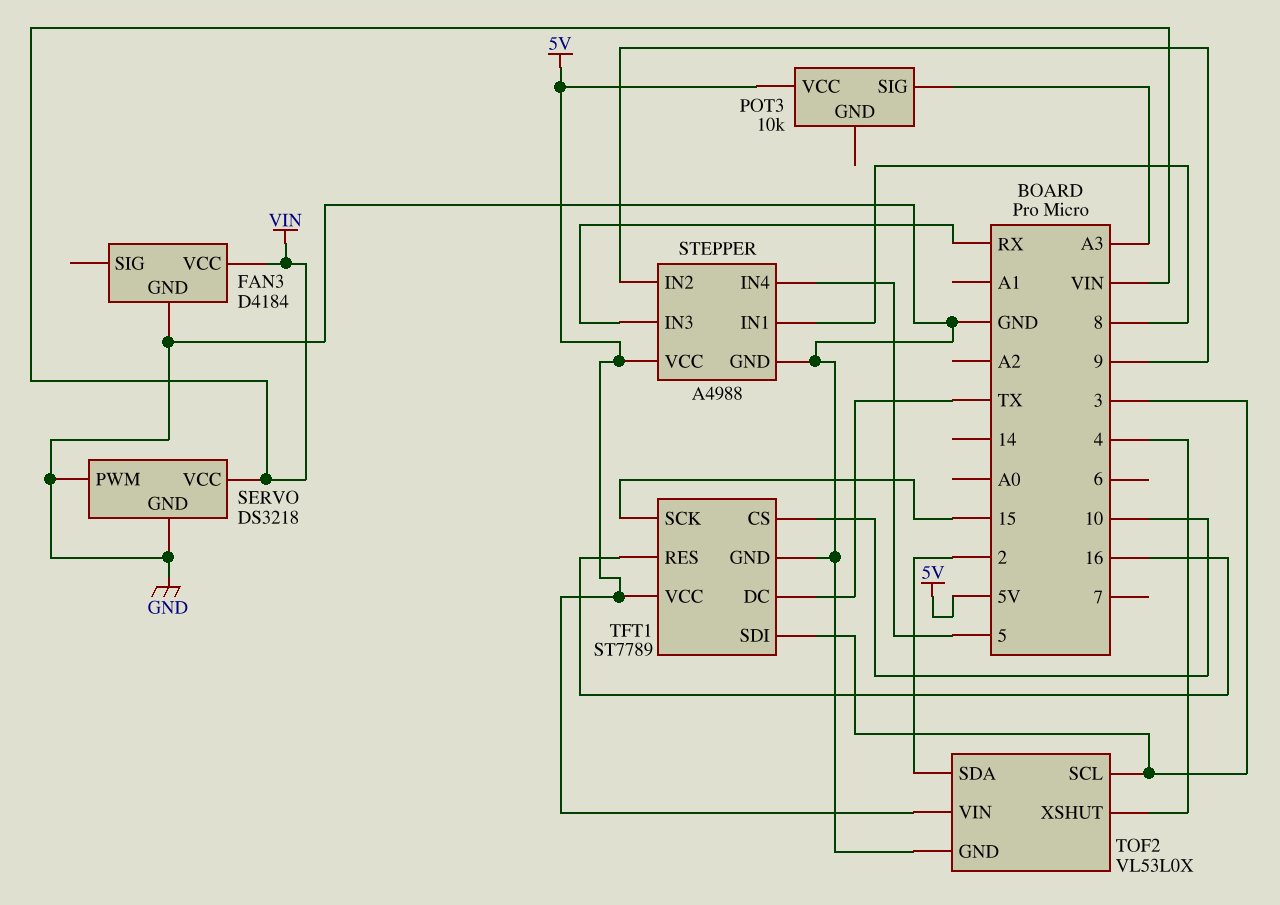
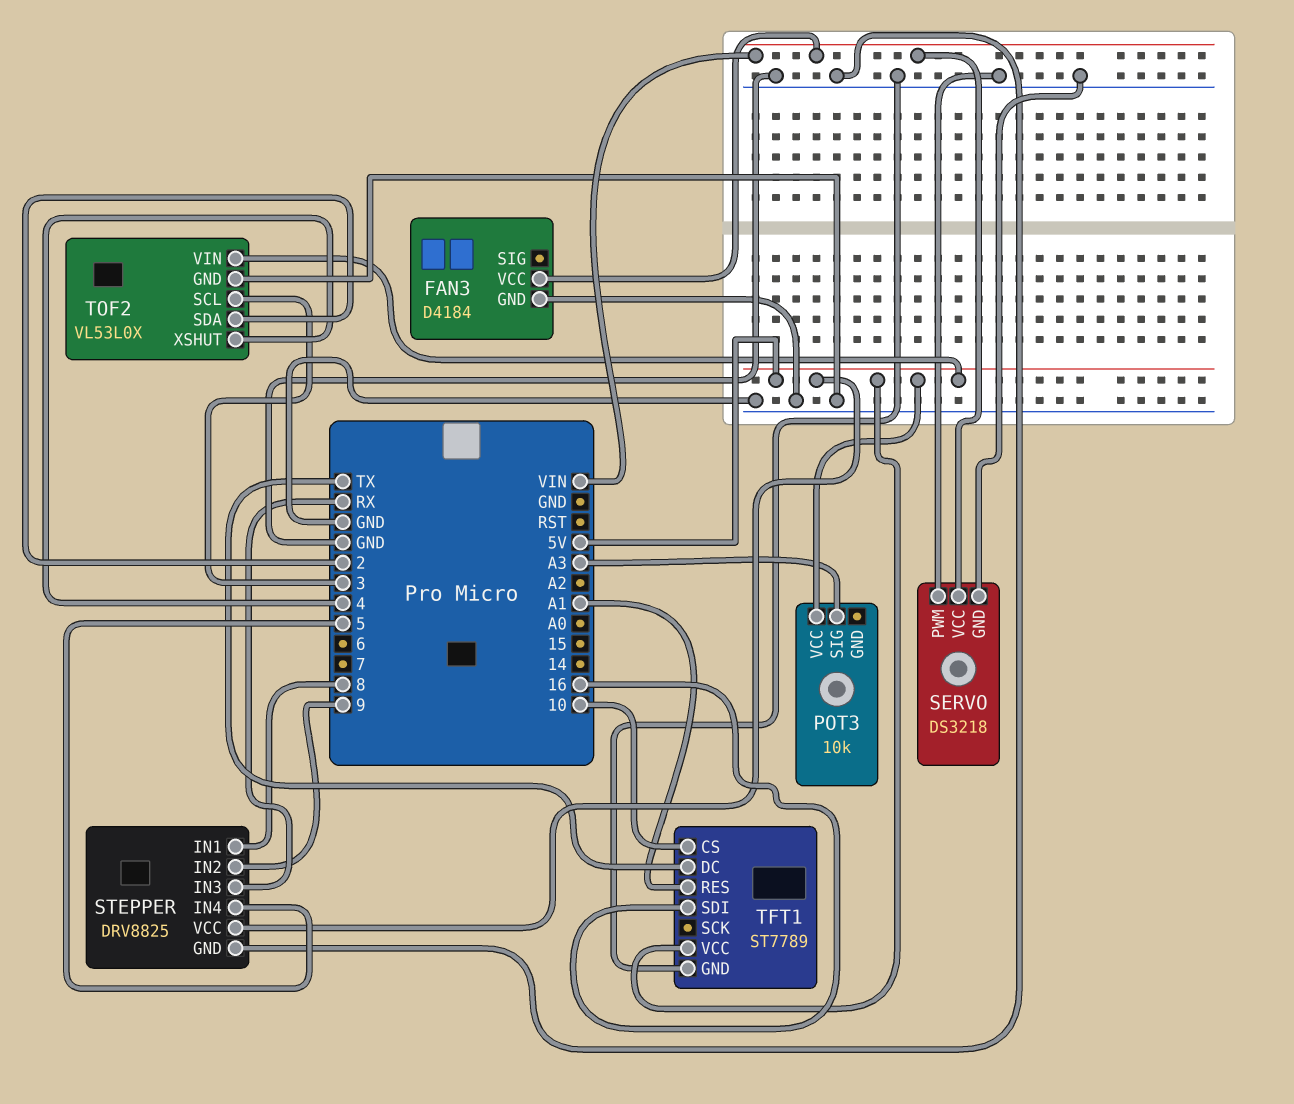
STEPPER: A4988 -> DRV8825
TFT1 pin RES: 16 -> A1
TFT1 pin SCK: 15 -> none
TFT1 pin SDI: 3 -> 16

